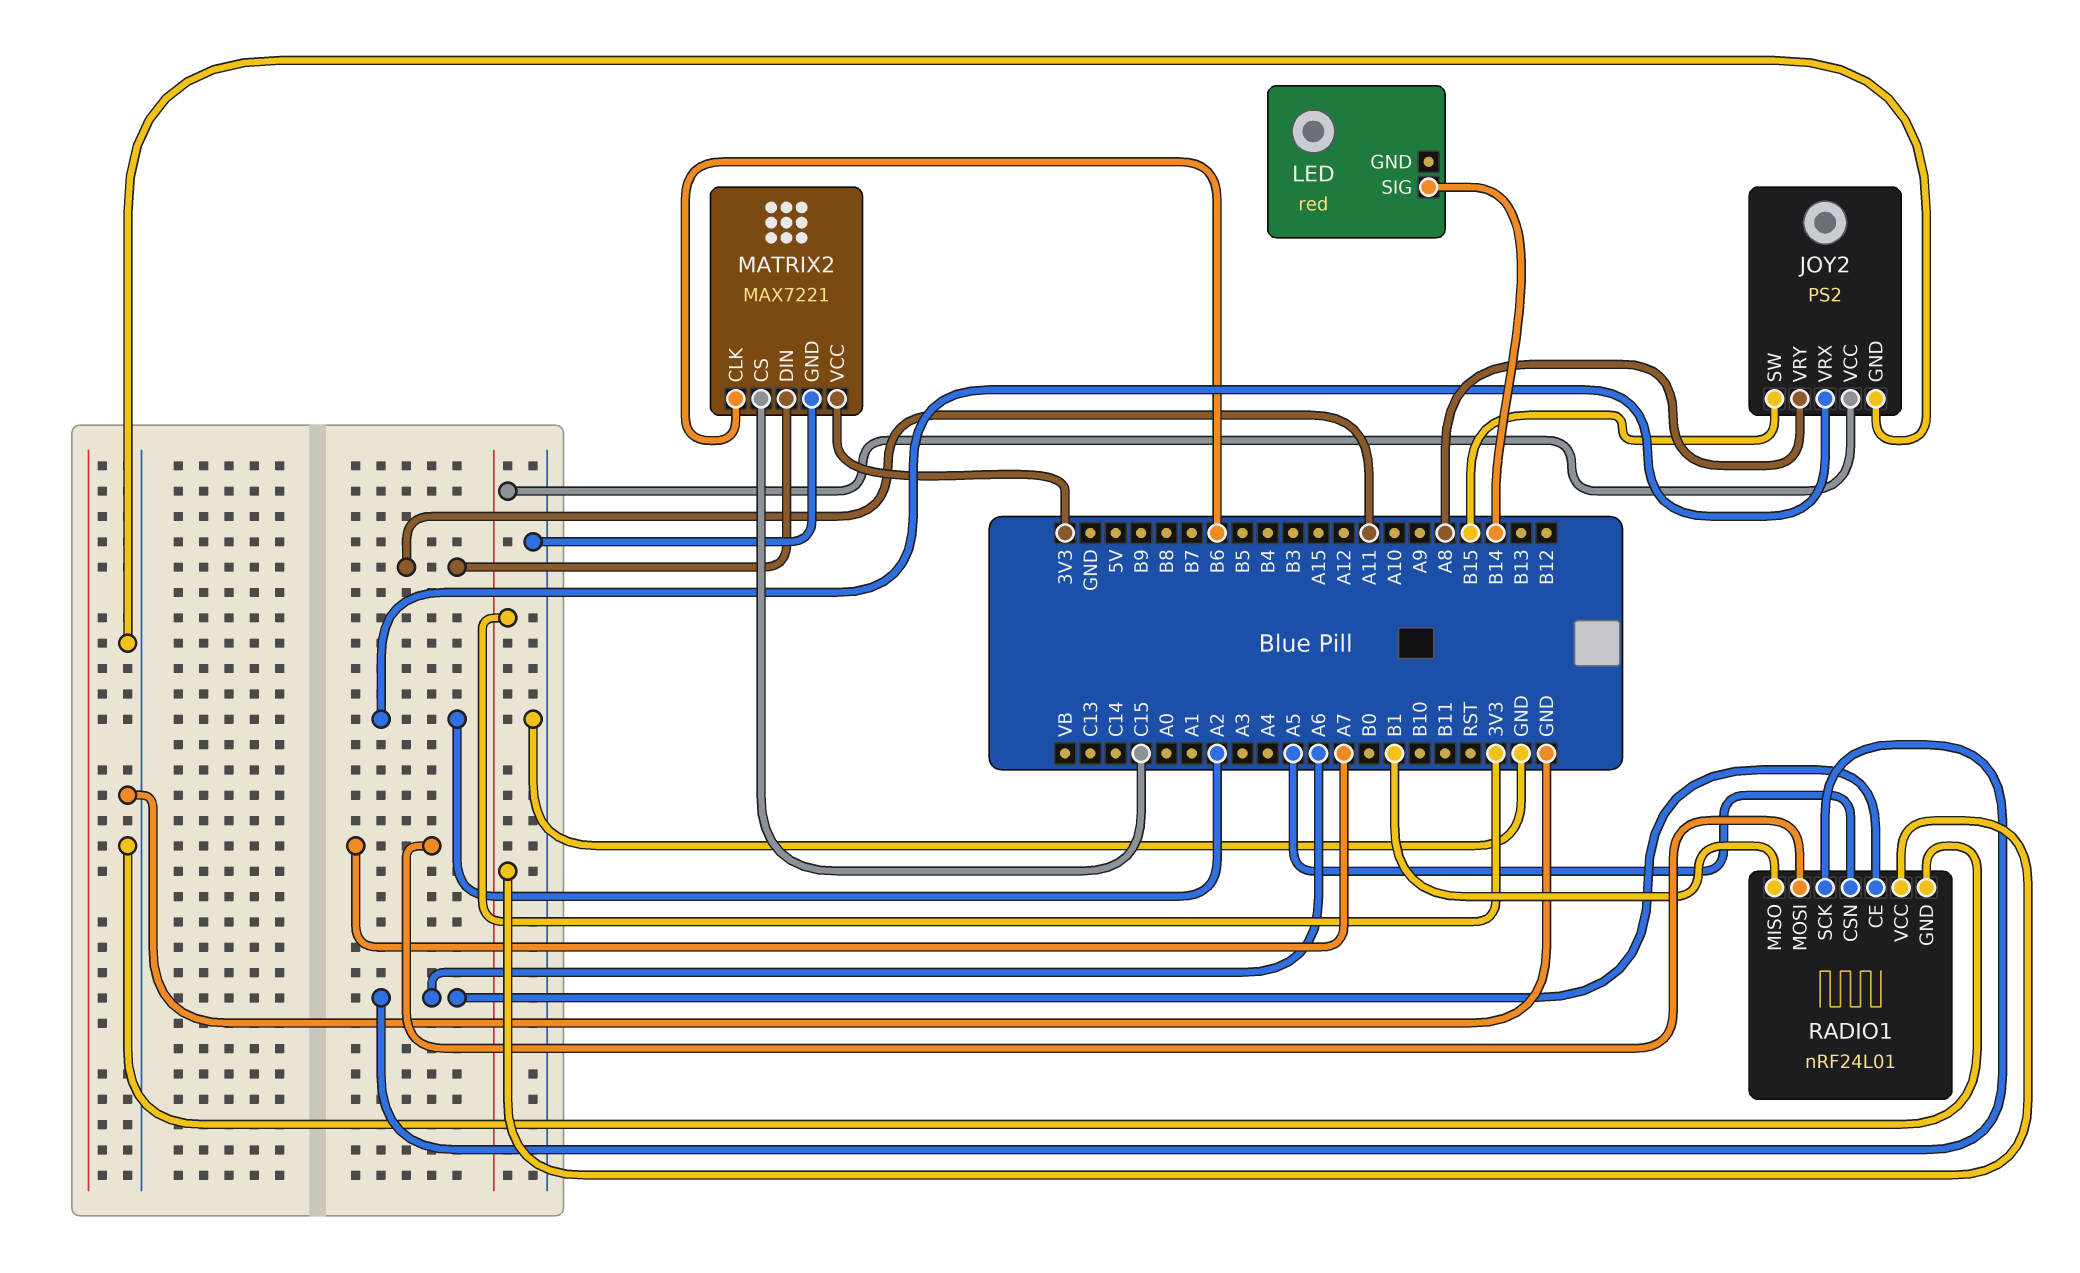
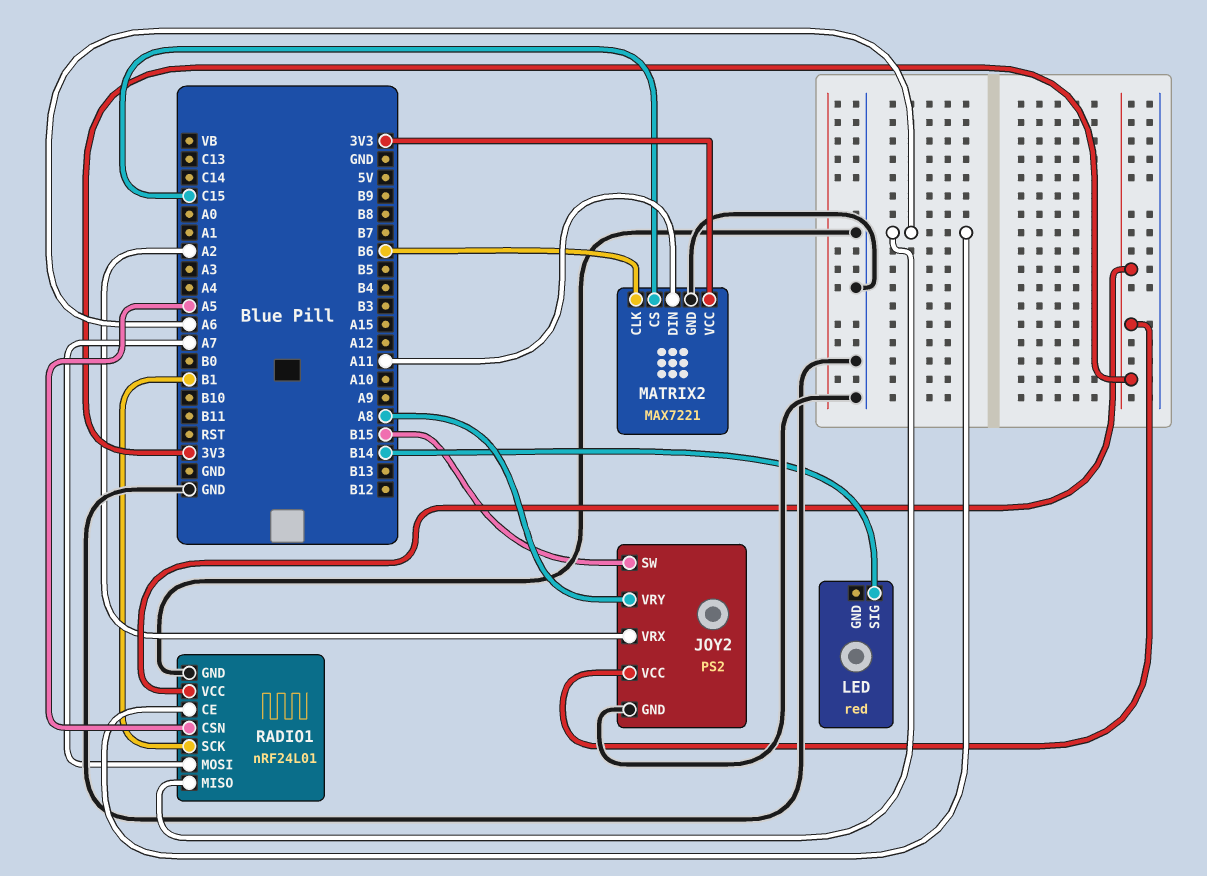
RADIO1 pin MISO: B1 -> A6
RADIO1 pin SCK: A6 -> B1

